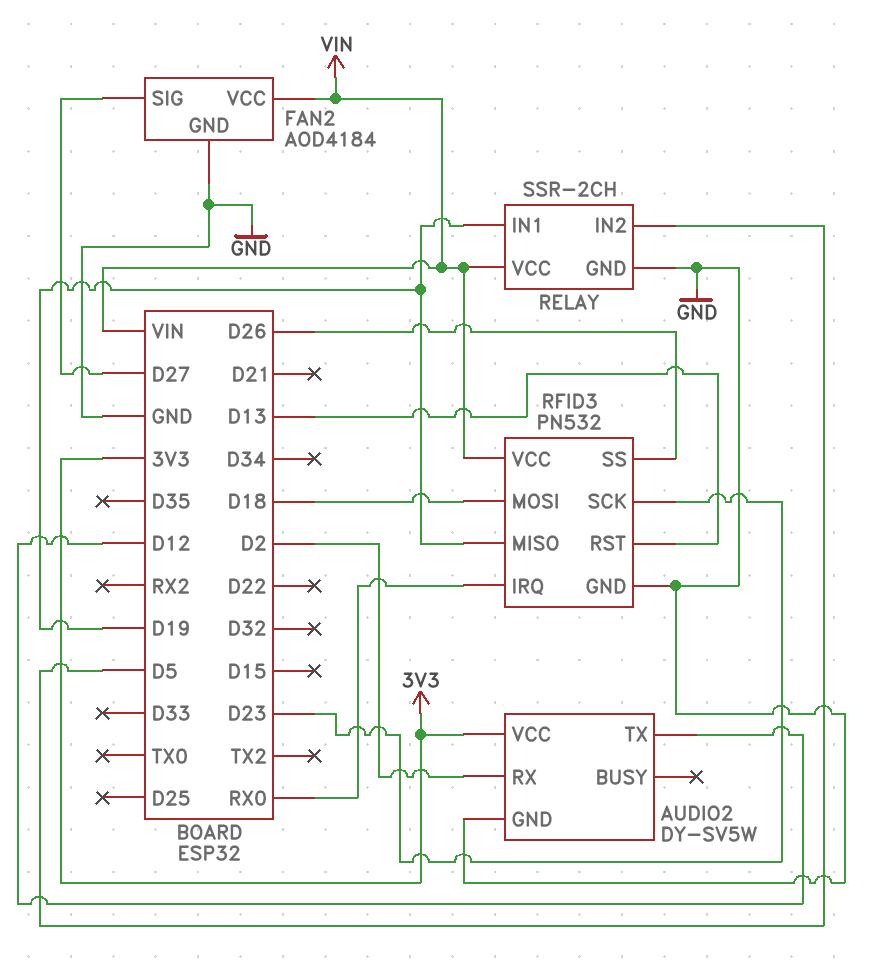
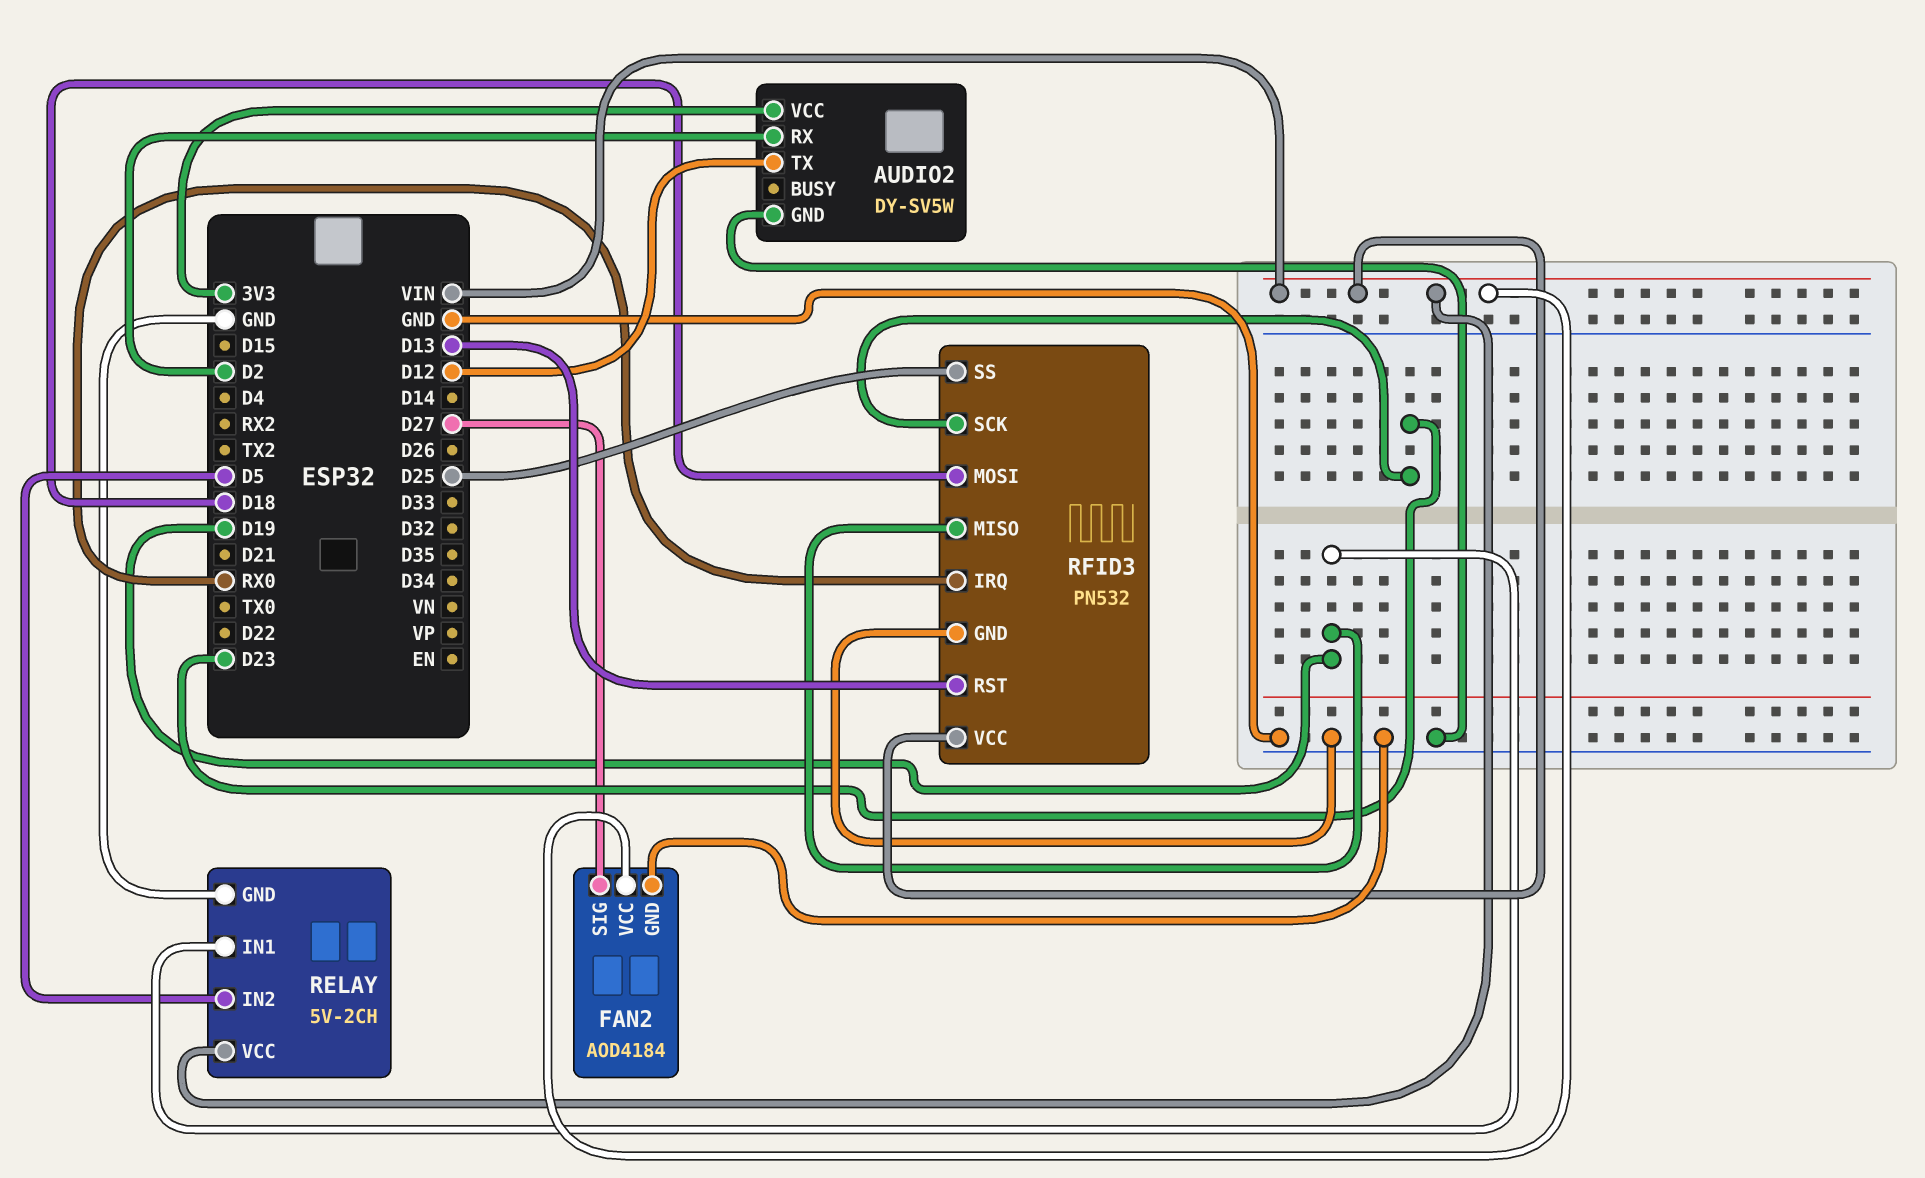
RELAY: SSR-2CH -> 5V-2CH
RFID3 pin SS: D26 -> D25

